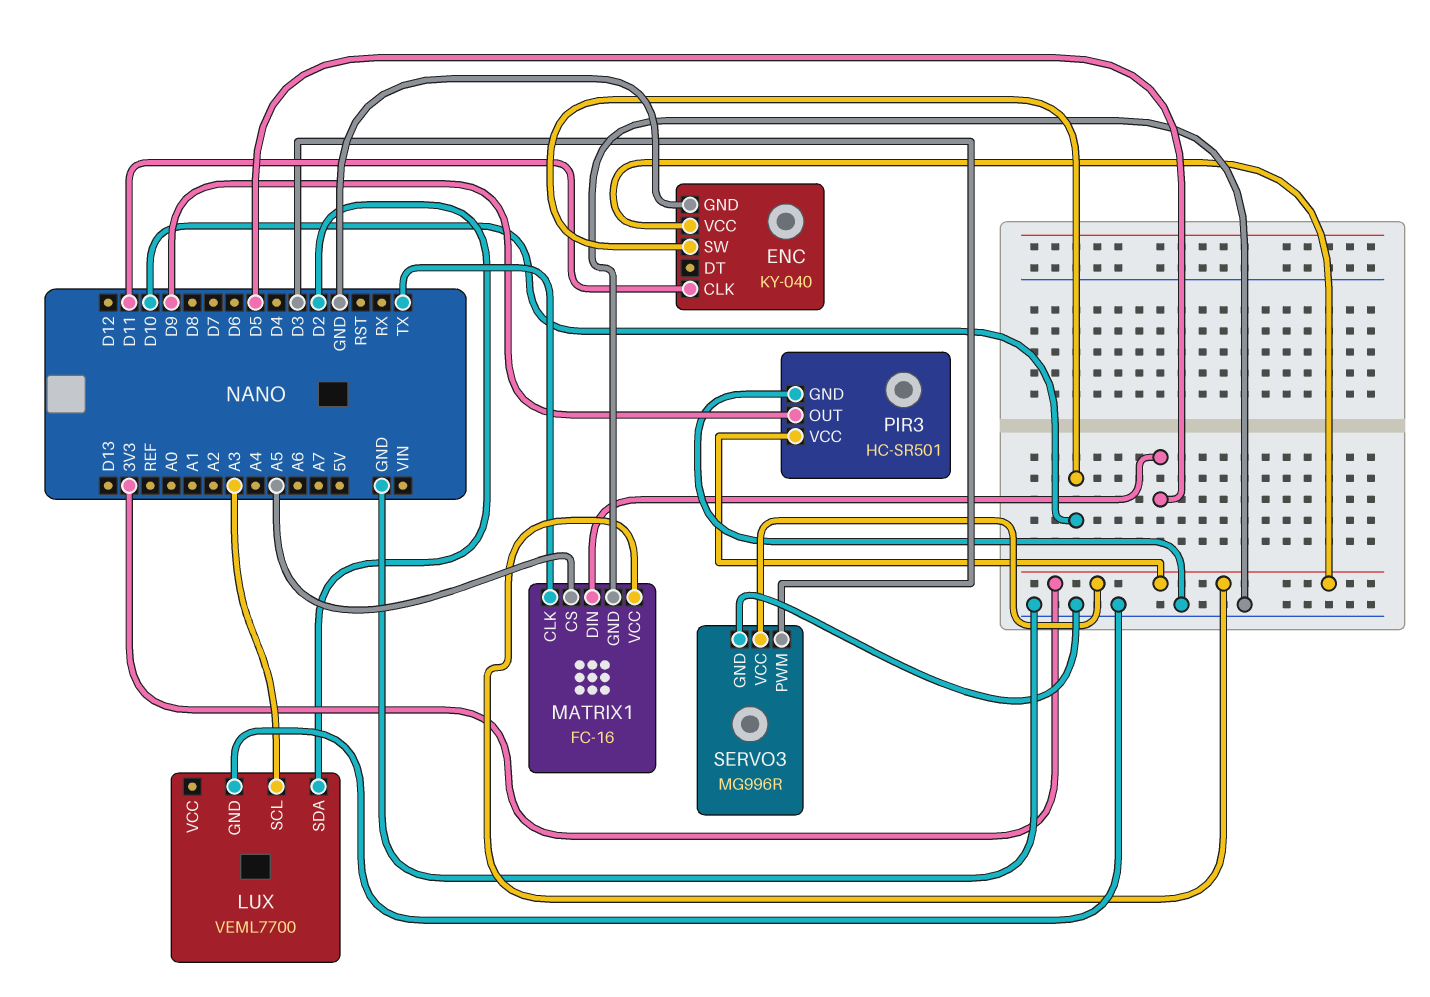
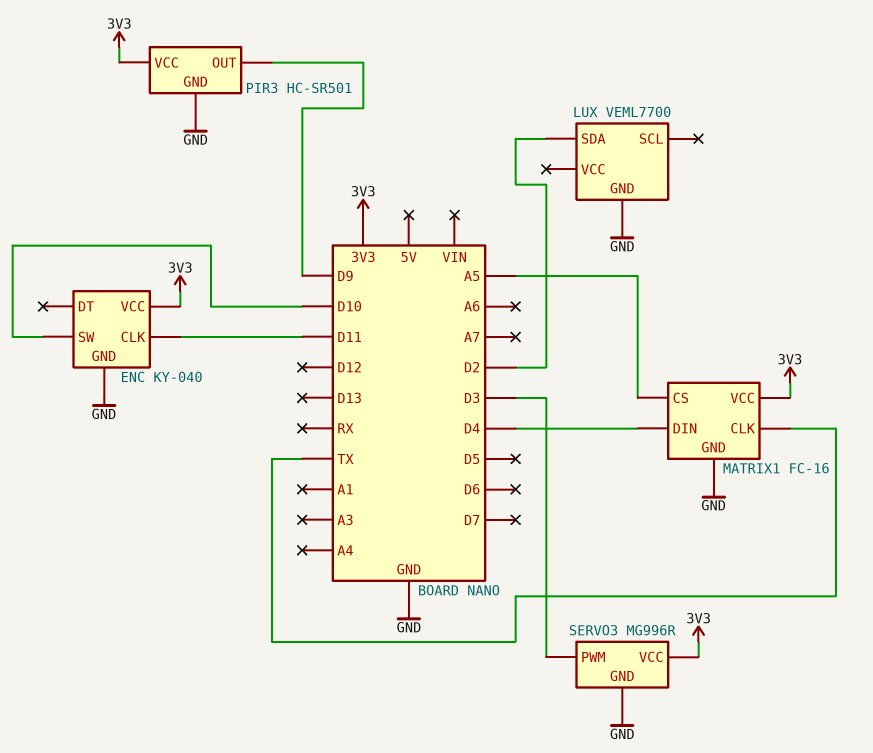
LUX pin SCL: A3 -> none
MATRIX1 pin DIN: D5 -> D4

